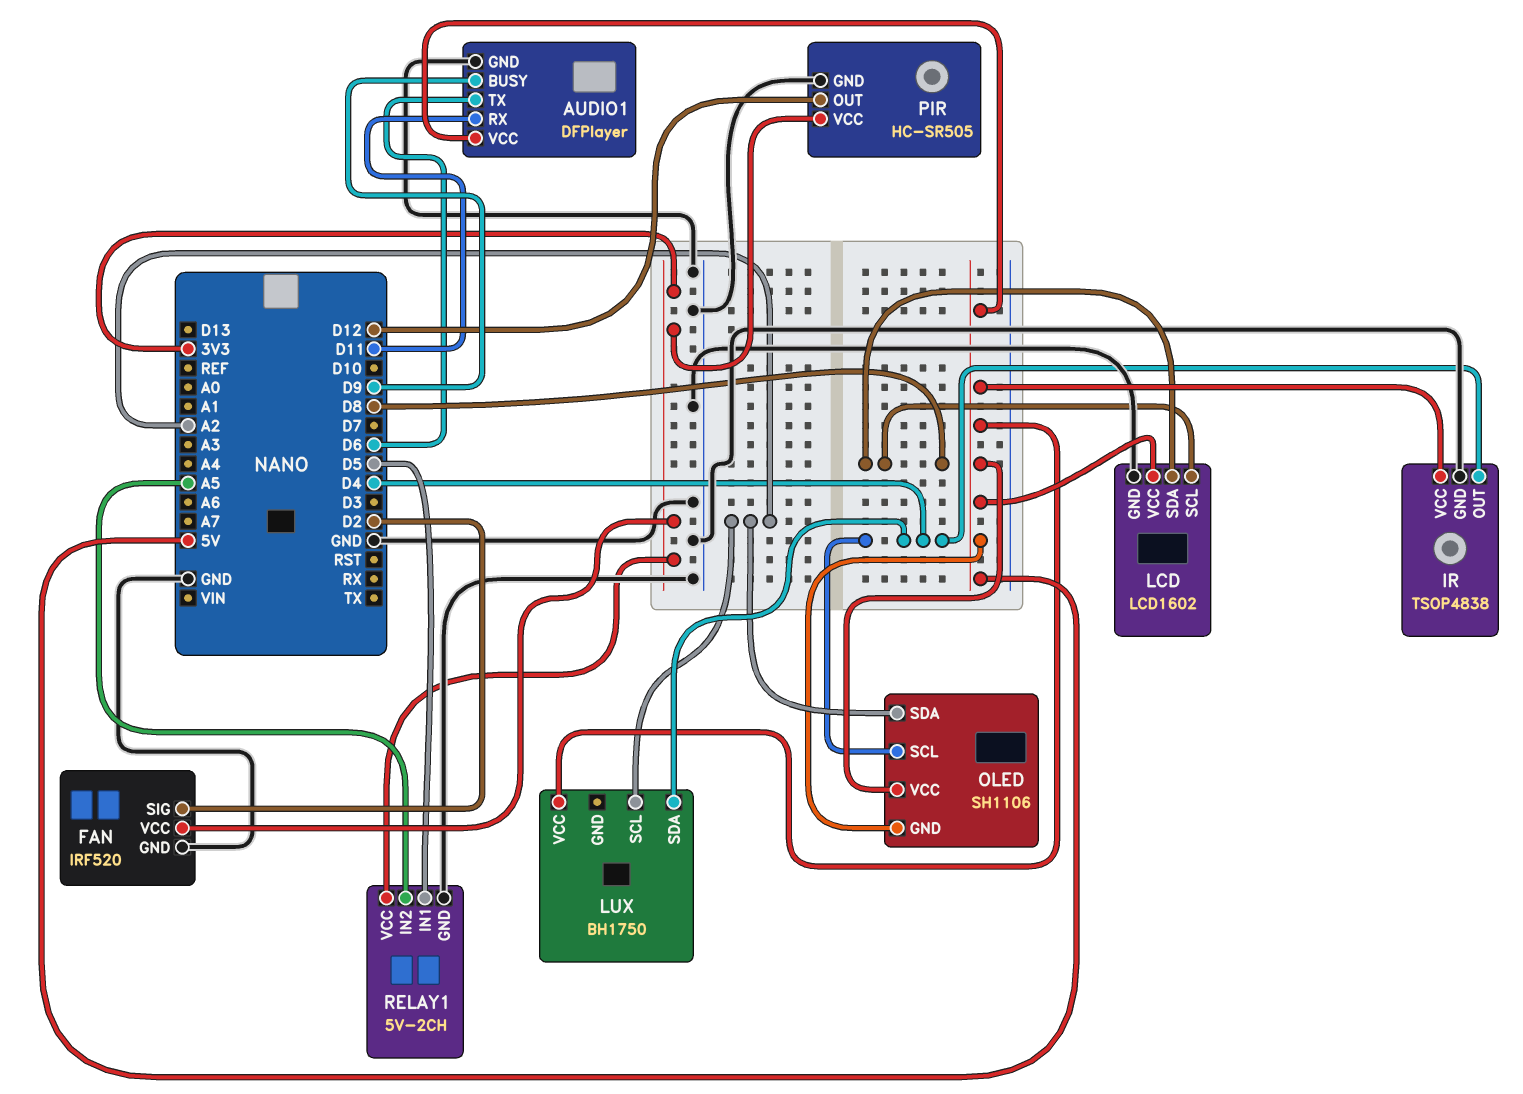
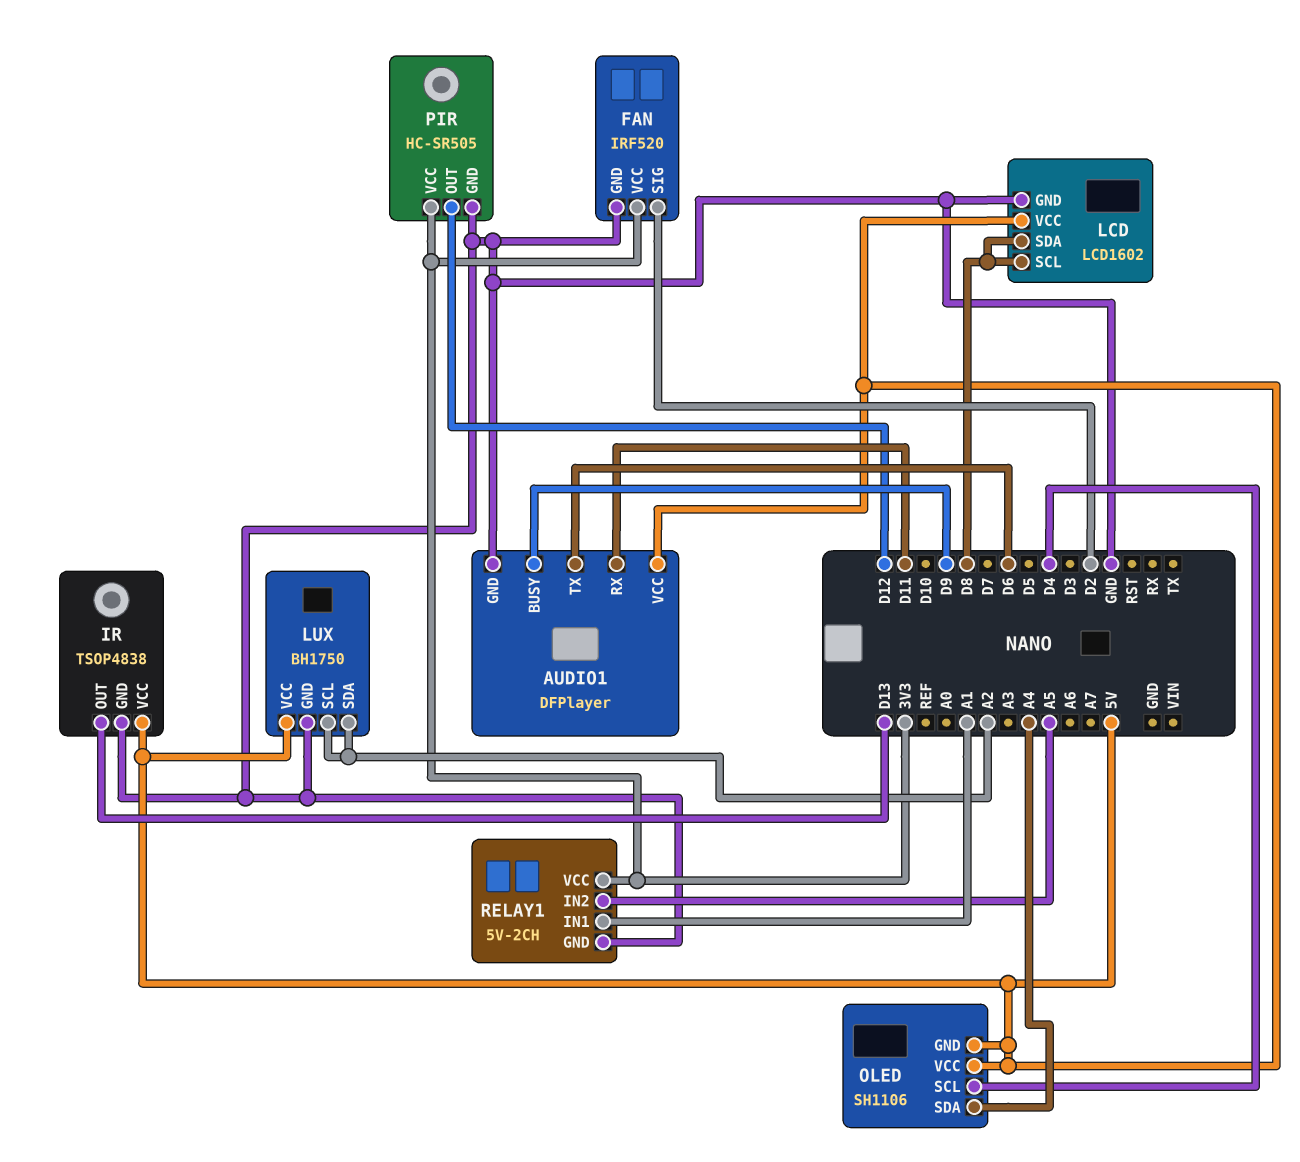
IR pin OUT: D4 -> D13
LUX pin GND: none -> GND
LUX pin SDA: D4 -> A2
OLED pin SDA: A2 -> A4
RELAY1 pin IN1: D5 -> A1

